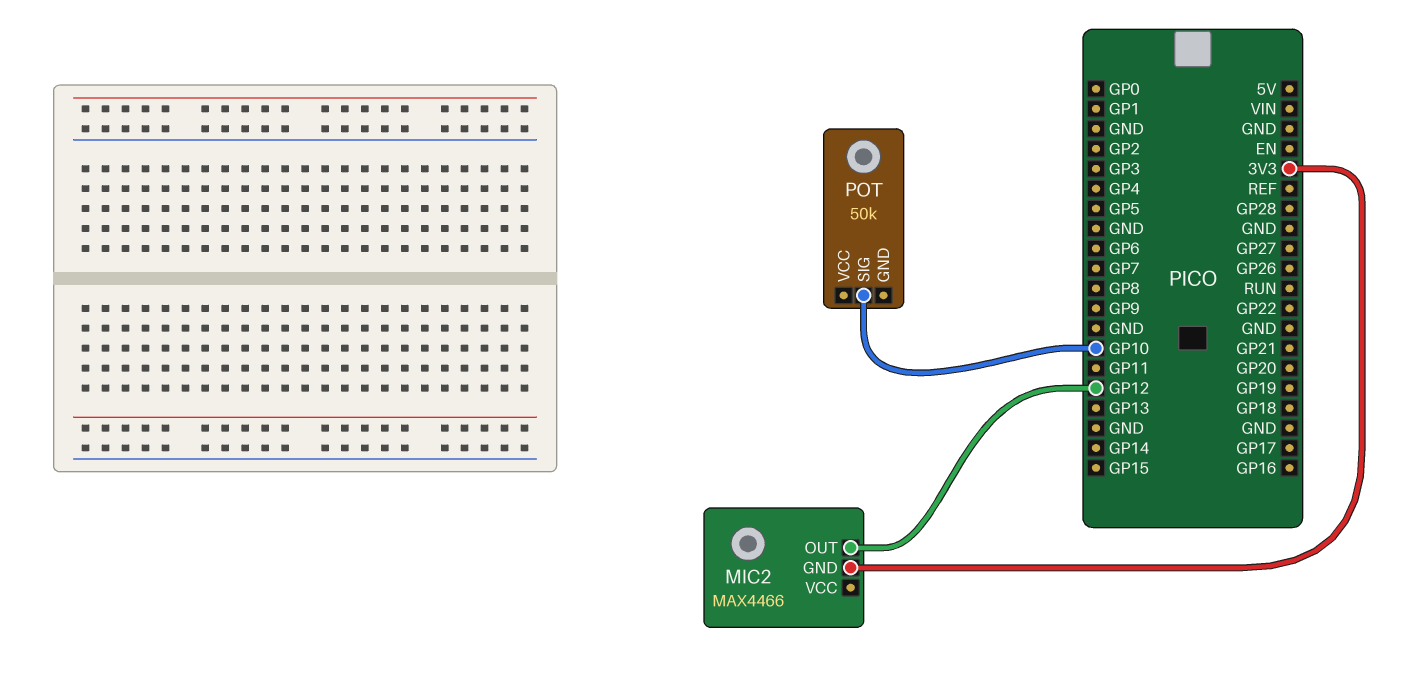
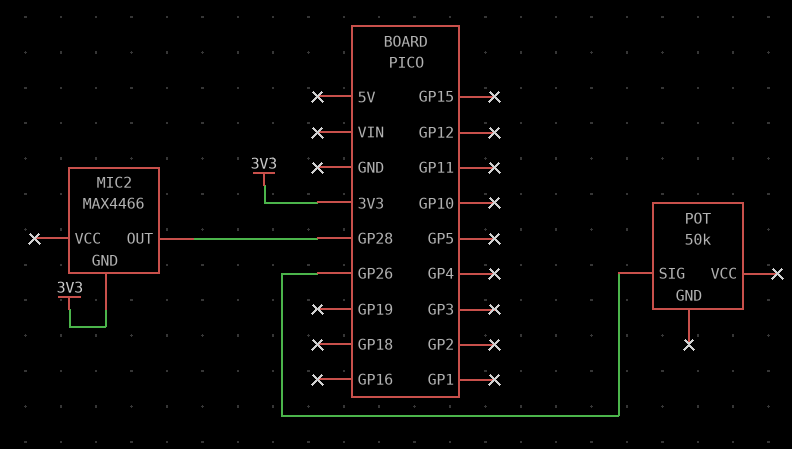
MIC2 pin OUT: GP12 -> GP28
POT pin SIG: GP10 -> GP26

